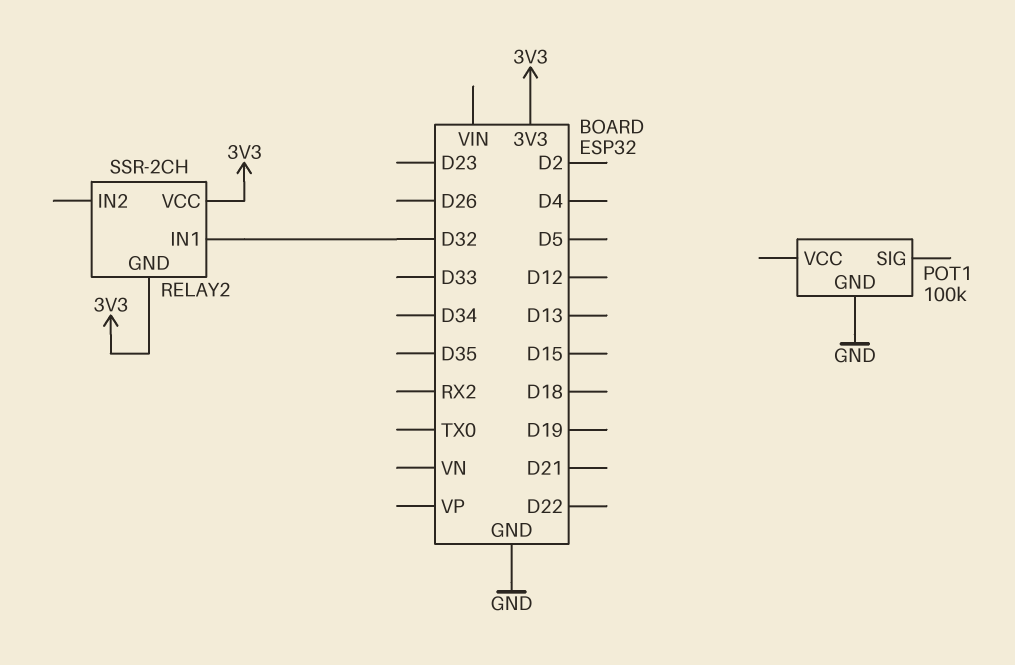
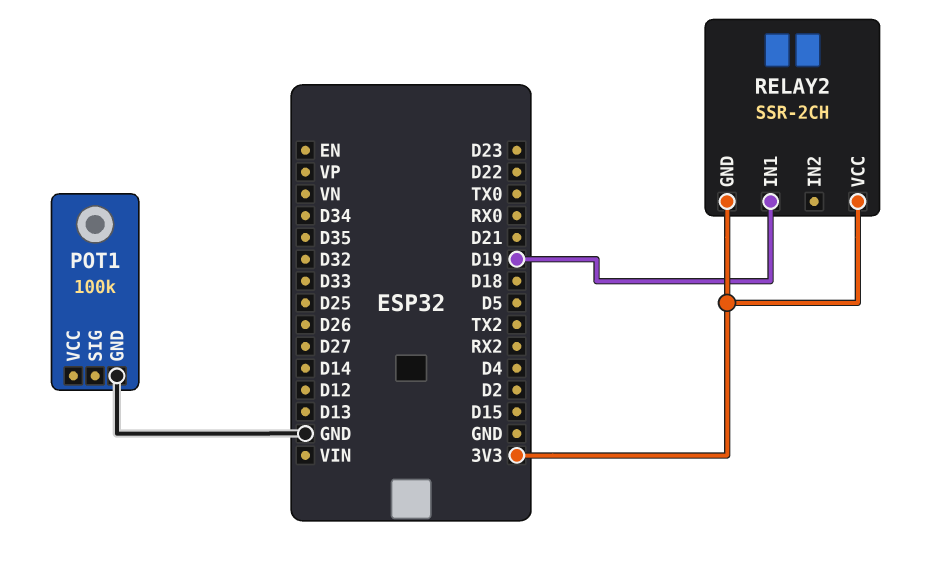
RELAY2 pin IN1: D32 -> D19

